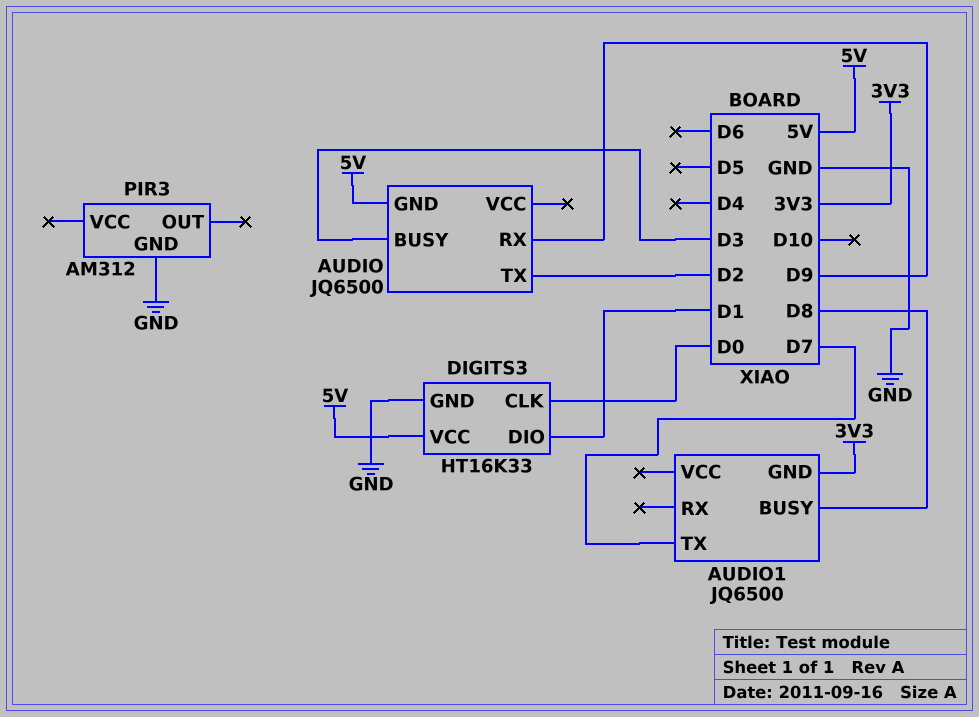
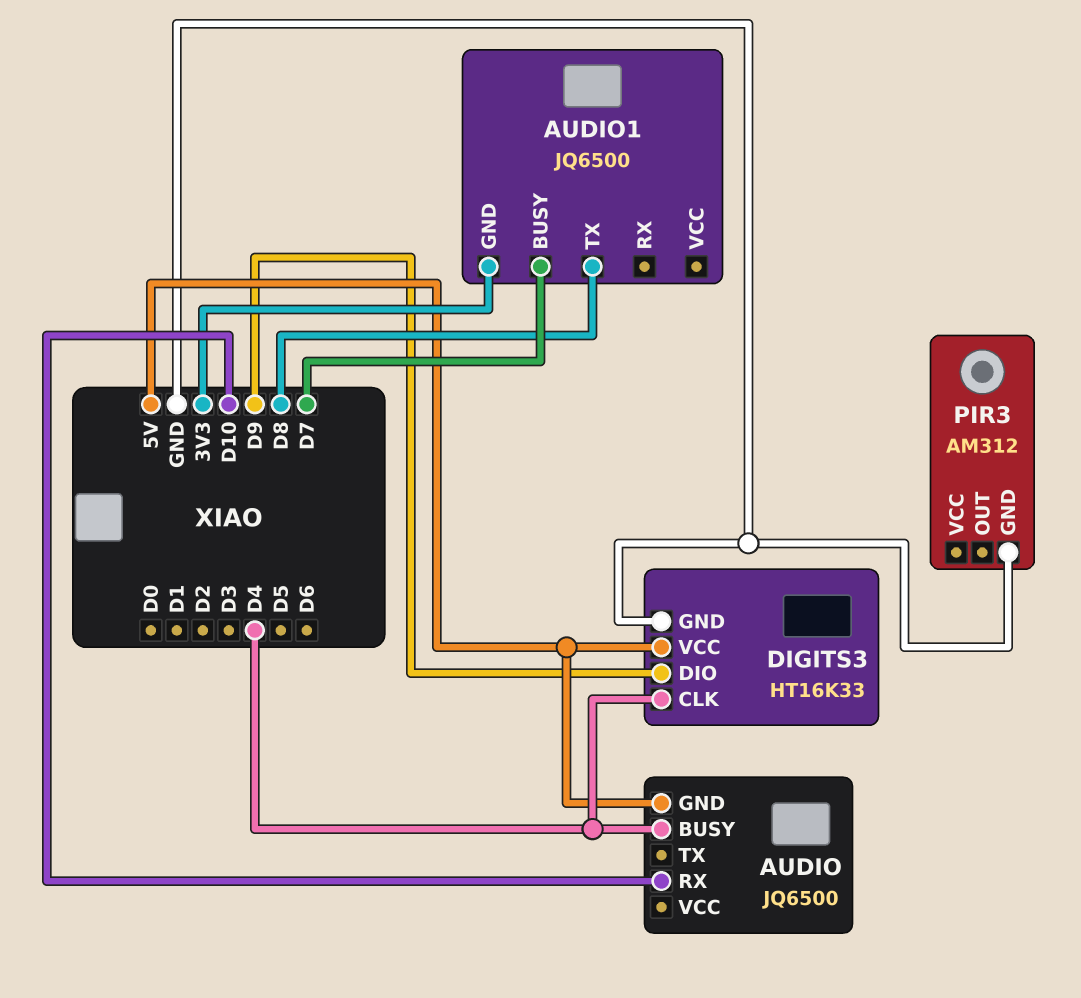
AUDIO pin BUSY: D3 -> D4
AUDIO pin RX: D9 -> D10
AUDIO pin TX: D2 -> none
AUDIO1 pin BUSY: D8 -> D7
AUDIO1 pin TX: D7 -> D8
DIGITS3 pin CLK: D0 -> D4
DIGITS3 pin DIO: D1 -> D9

